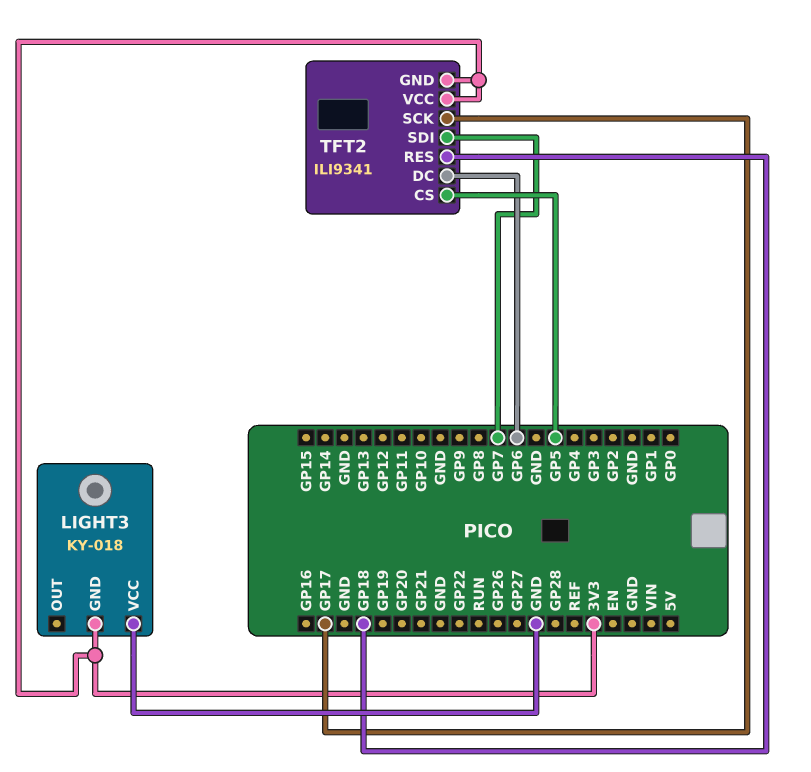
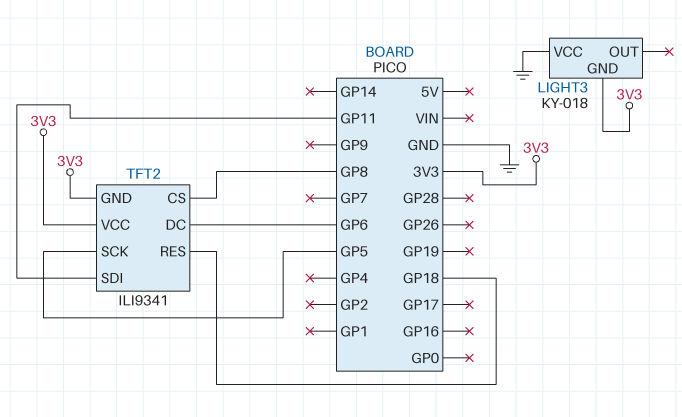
TFT2 pin CS: GP5 -> GP8
TFT2 pin SCK: GP17 -> GP5
TFT2 pin SDI: GP7 -> GP11

